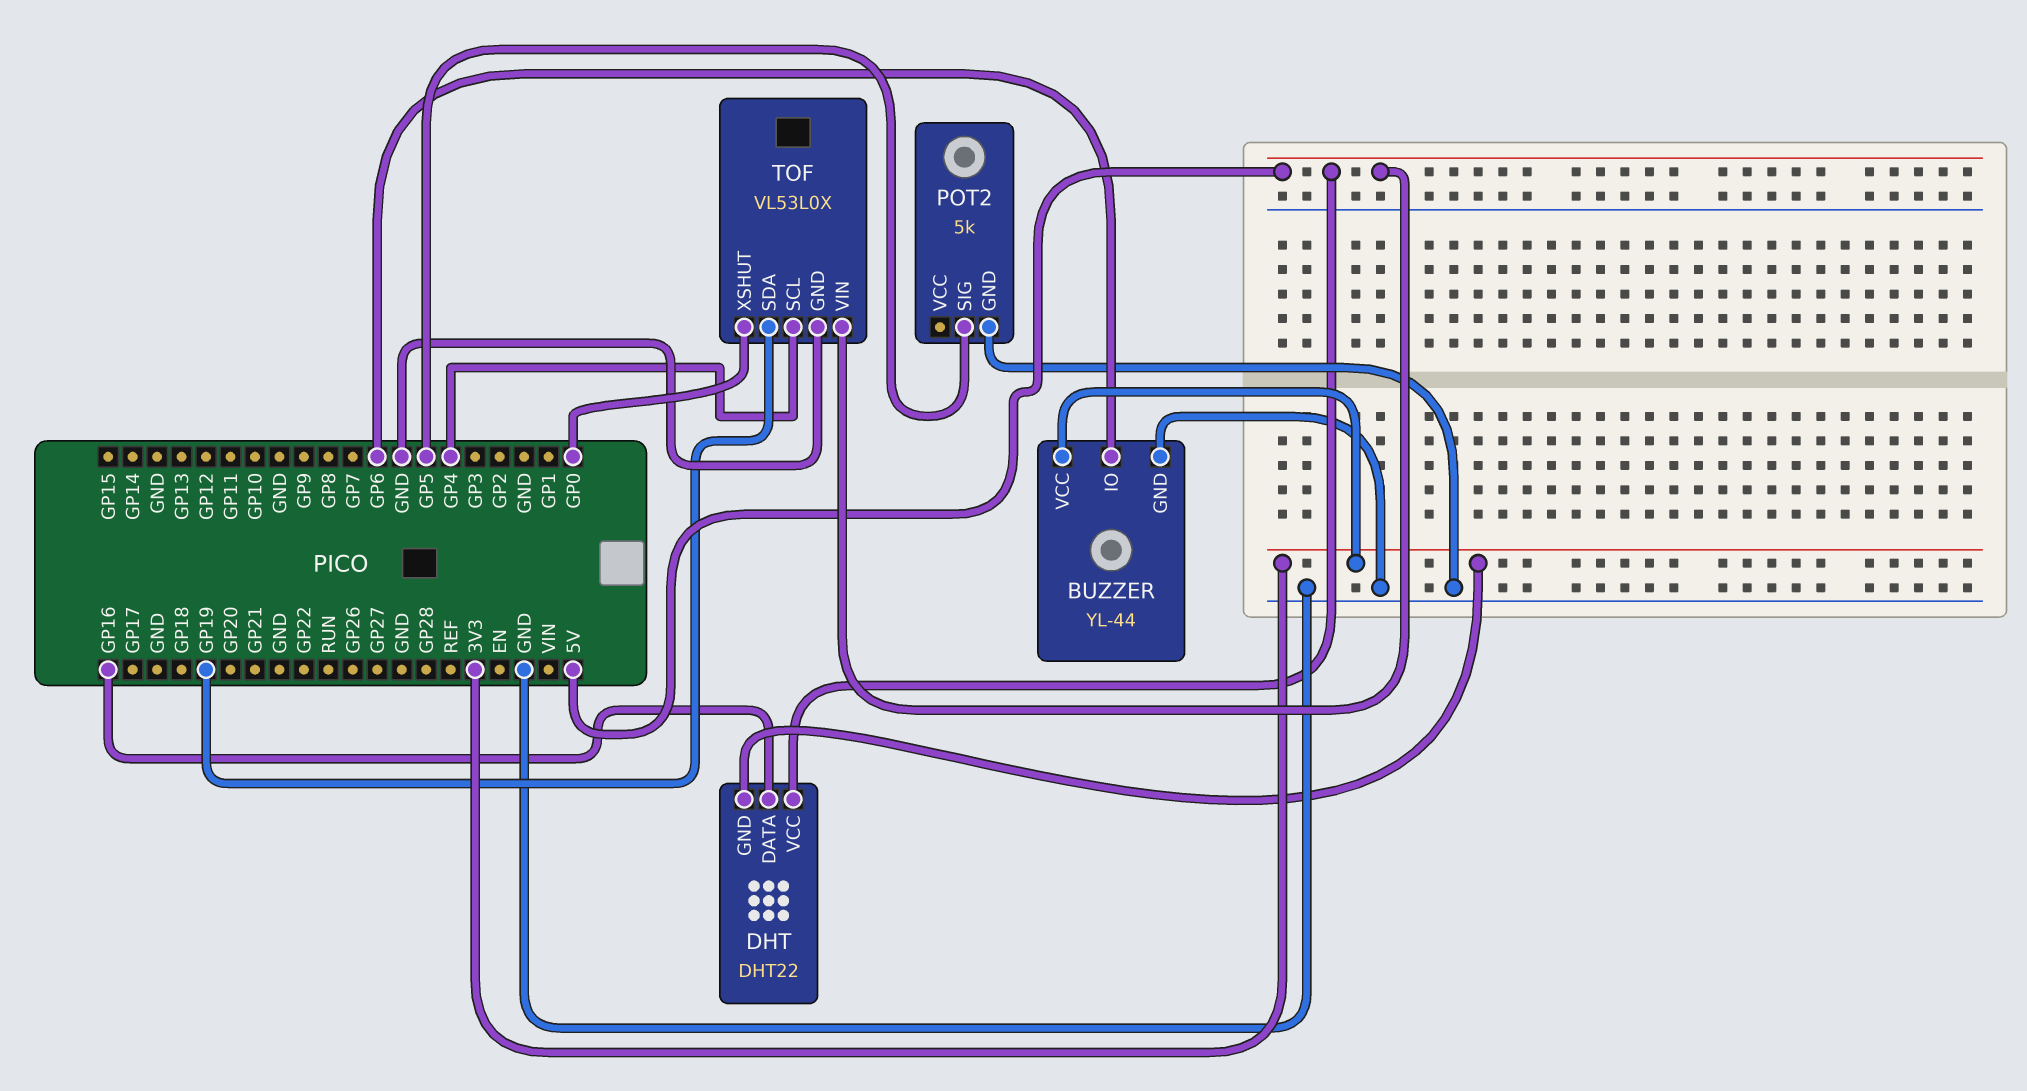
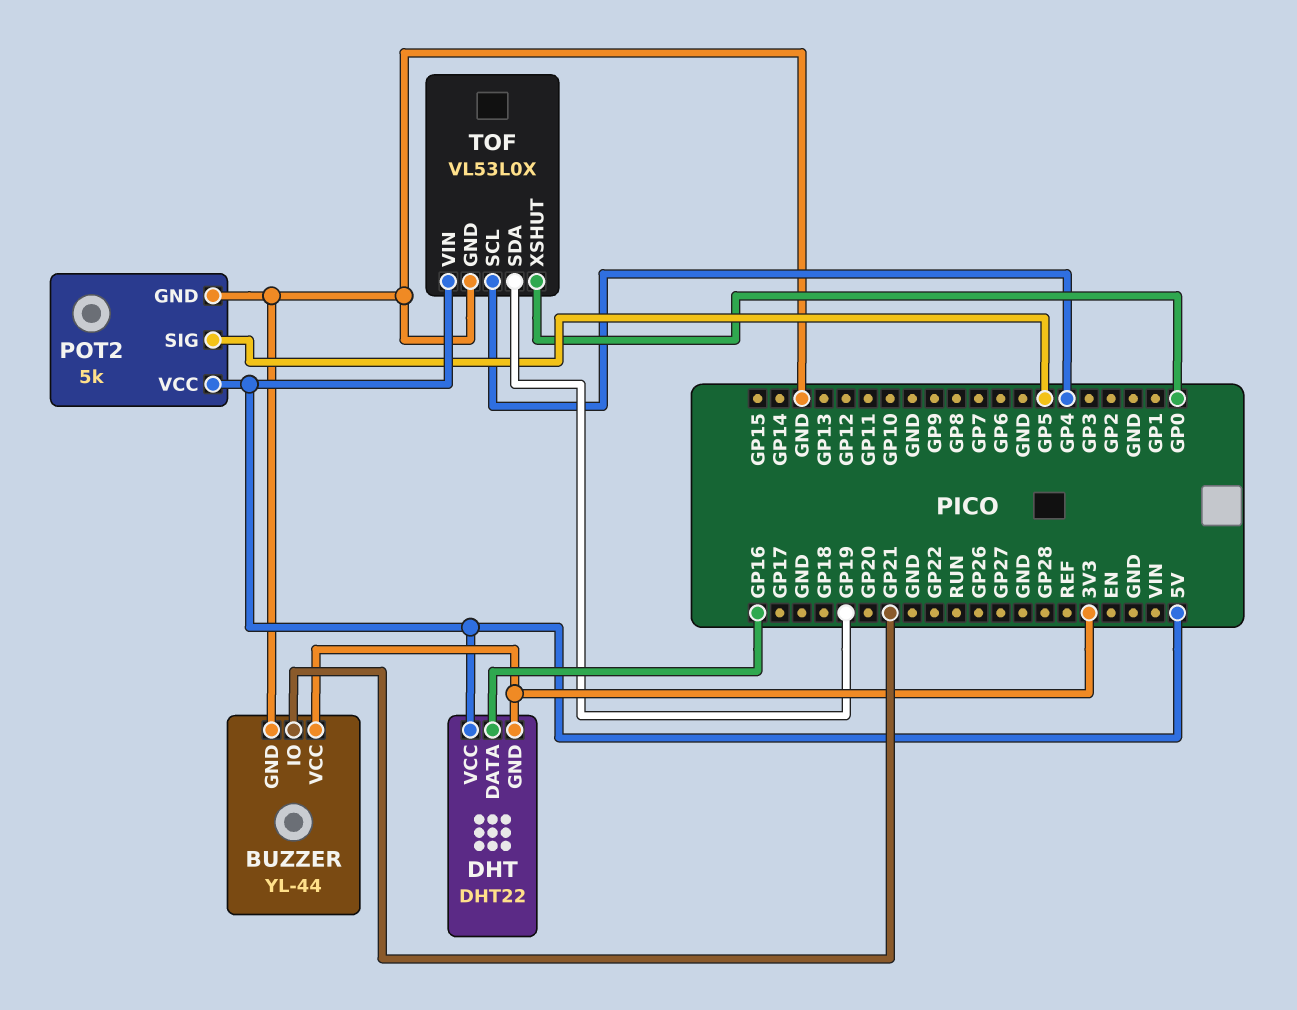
BUZZER pin IO: GP6 -> GP21
POT2 pin VCC: none -> 5V

